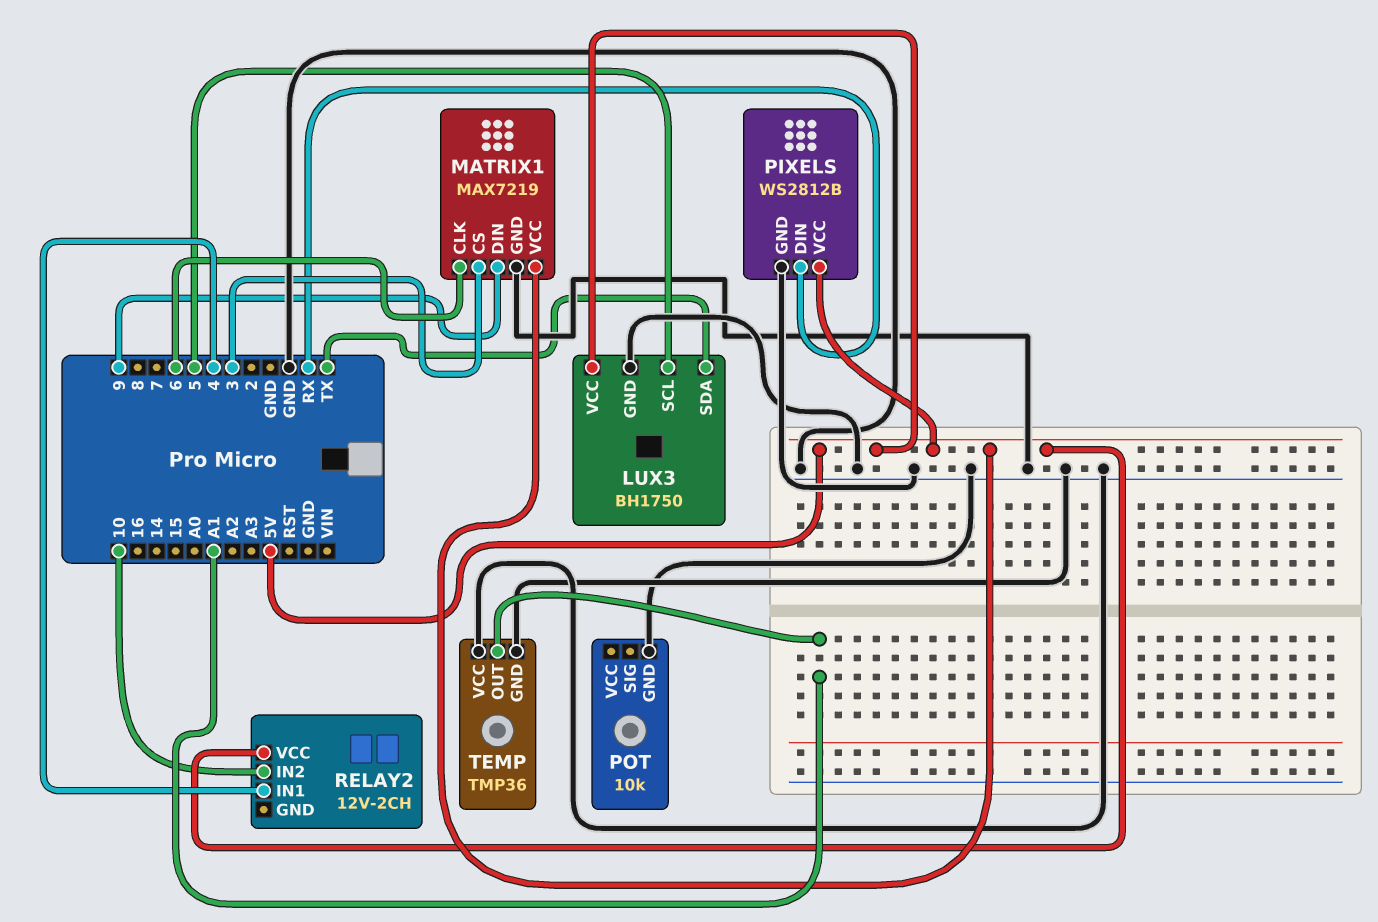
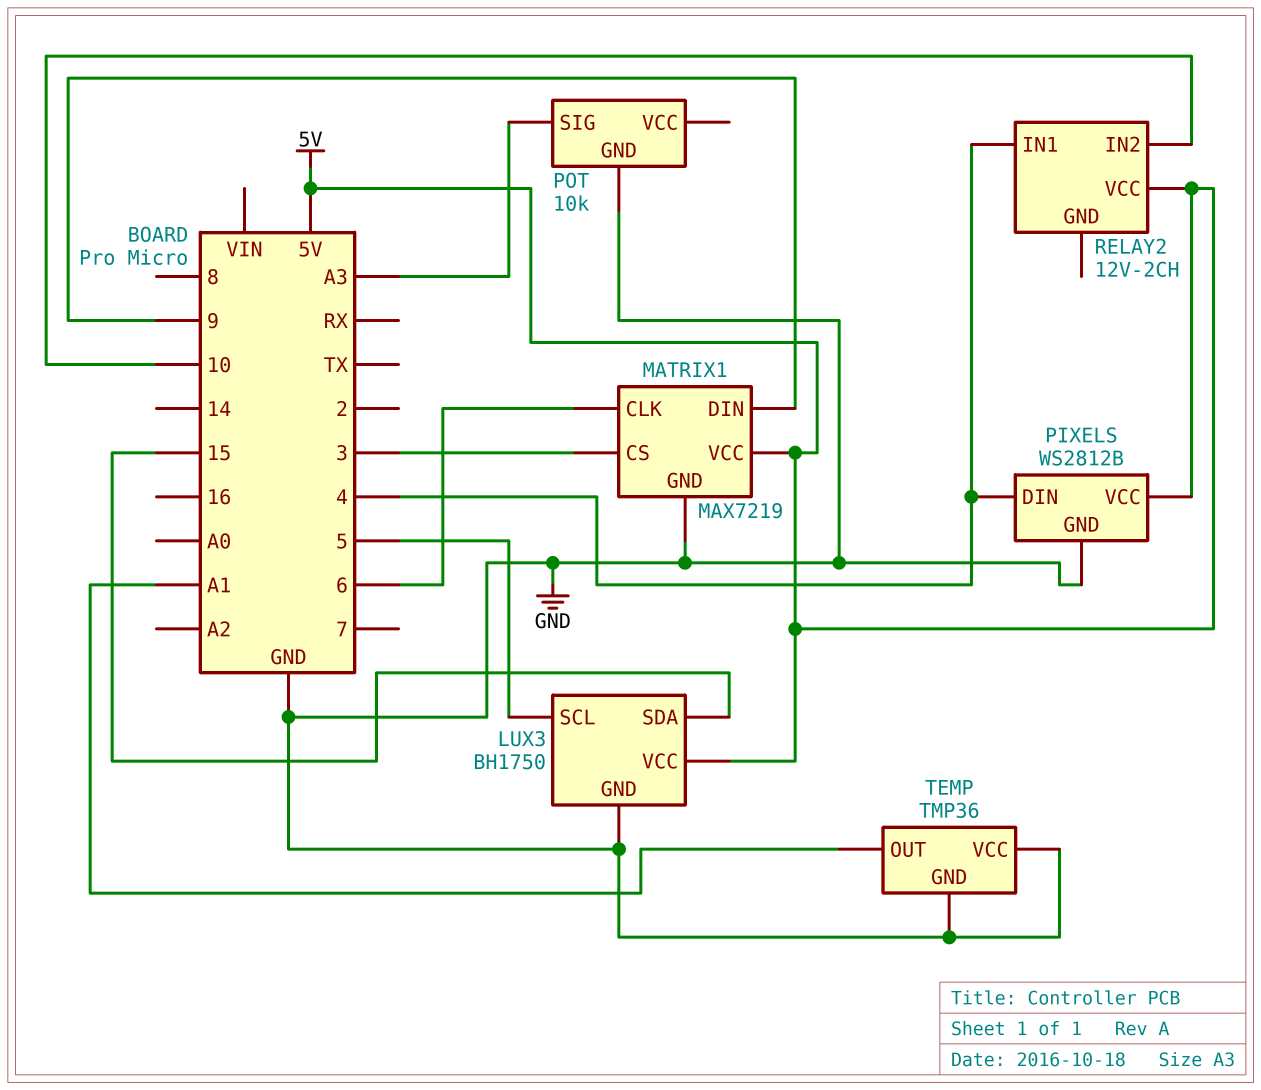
LUX3 pin SDA: TX -> 15
PIXELS pin DIN: RX -> 4
POT pin SIG: none -> A3

